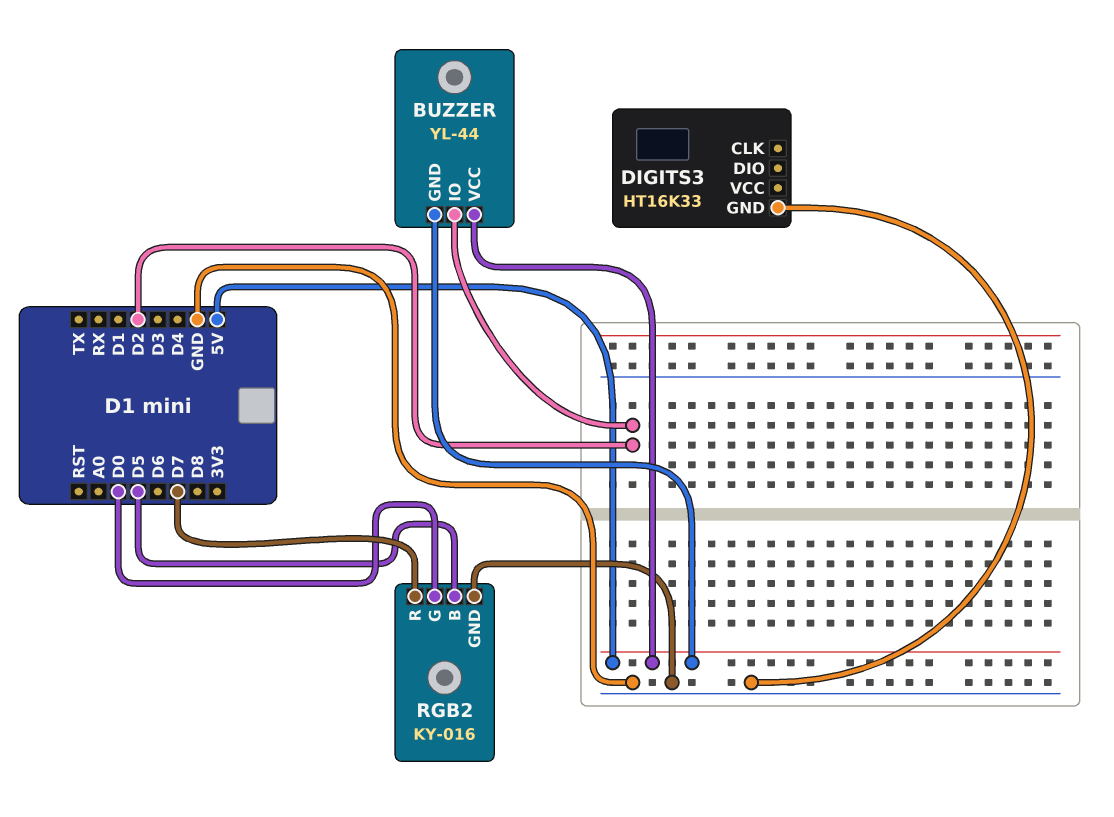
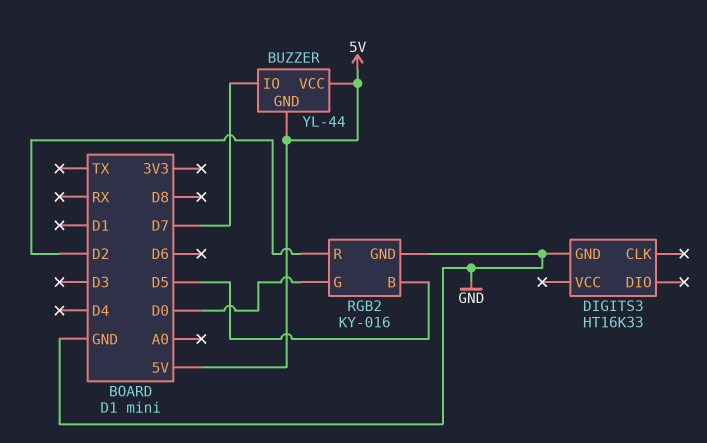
BUZZER pin IO: D2 -> D7
RGB2 pin R: D7 -> D2

